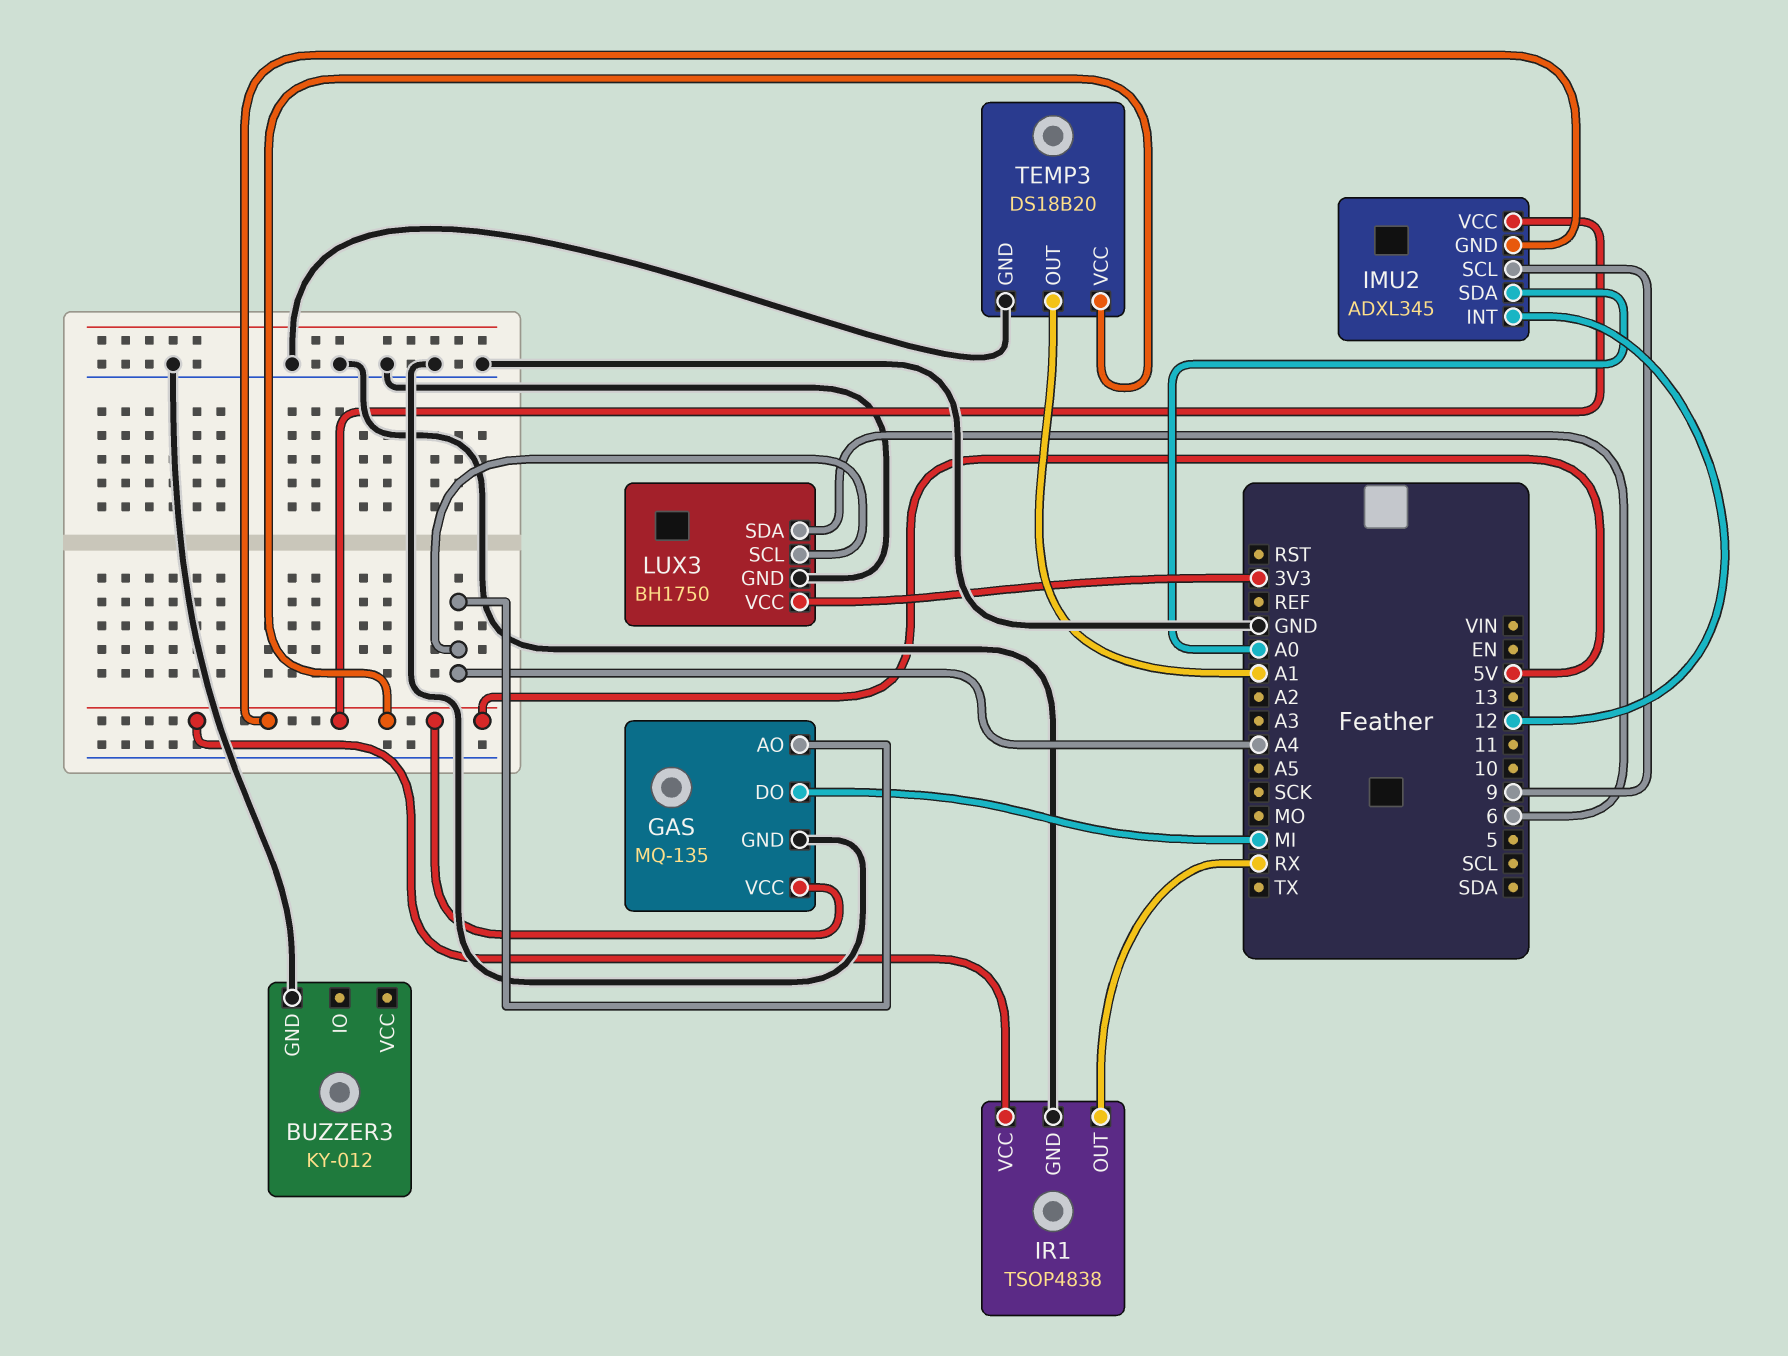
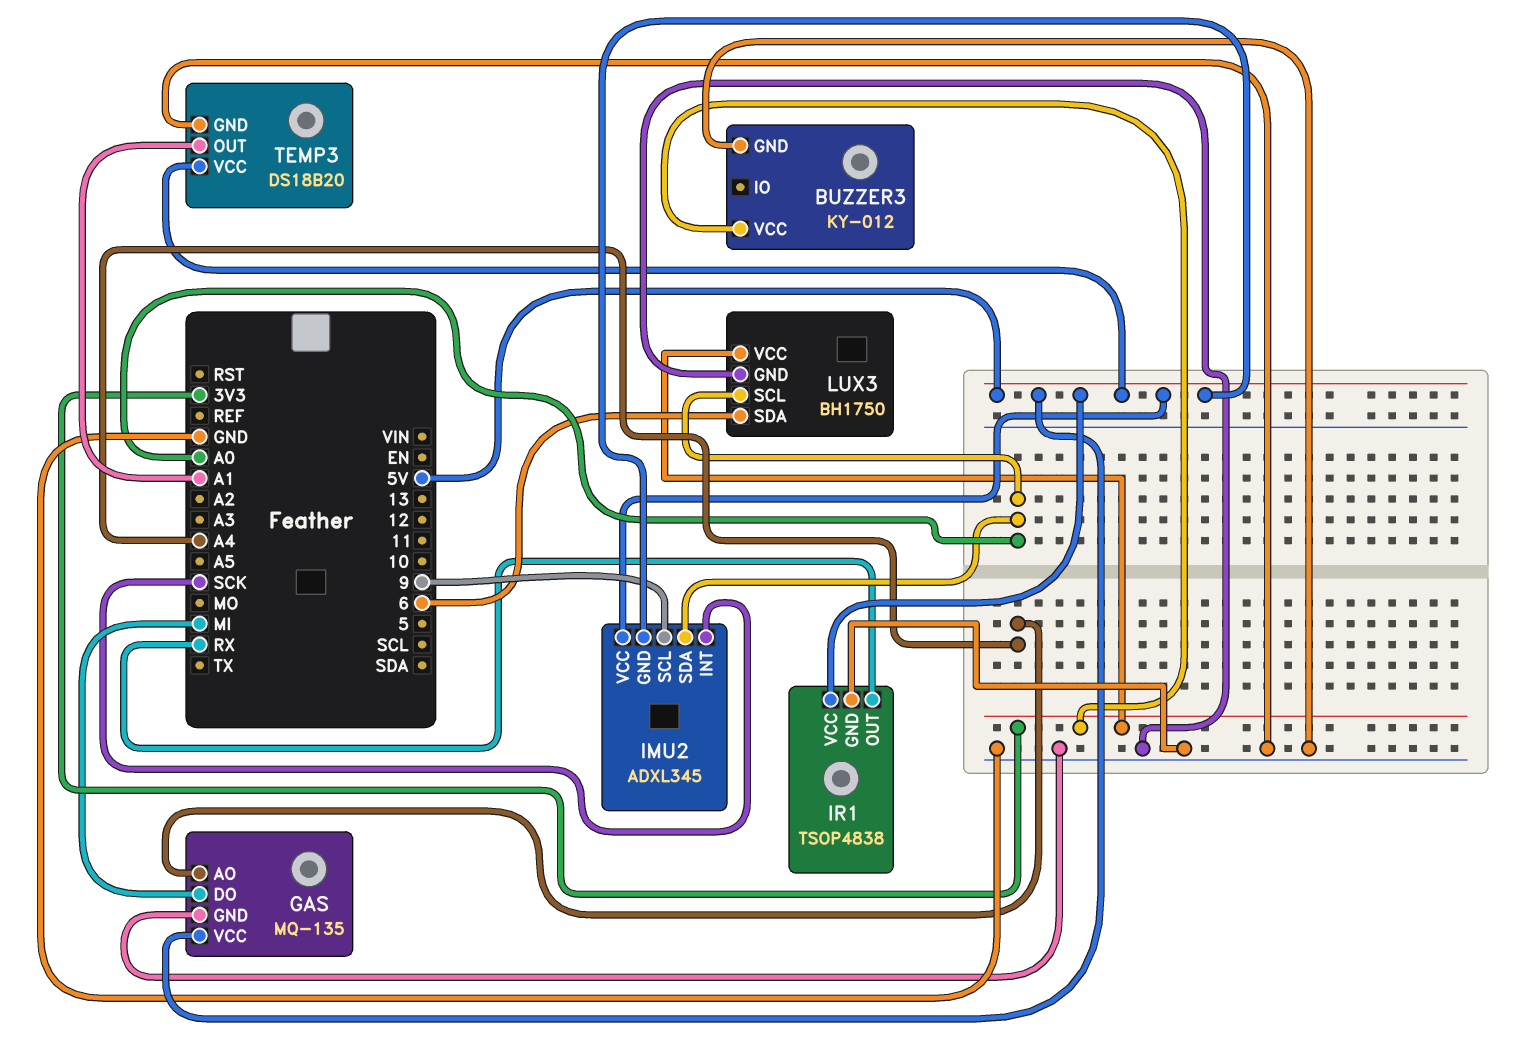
BUZZER3 pin VCC: none -> 3V3
IMU2 pin INT: 12 -> SCK
LUX3 pin SCL: A4 -> A0

